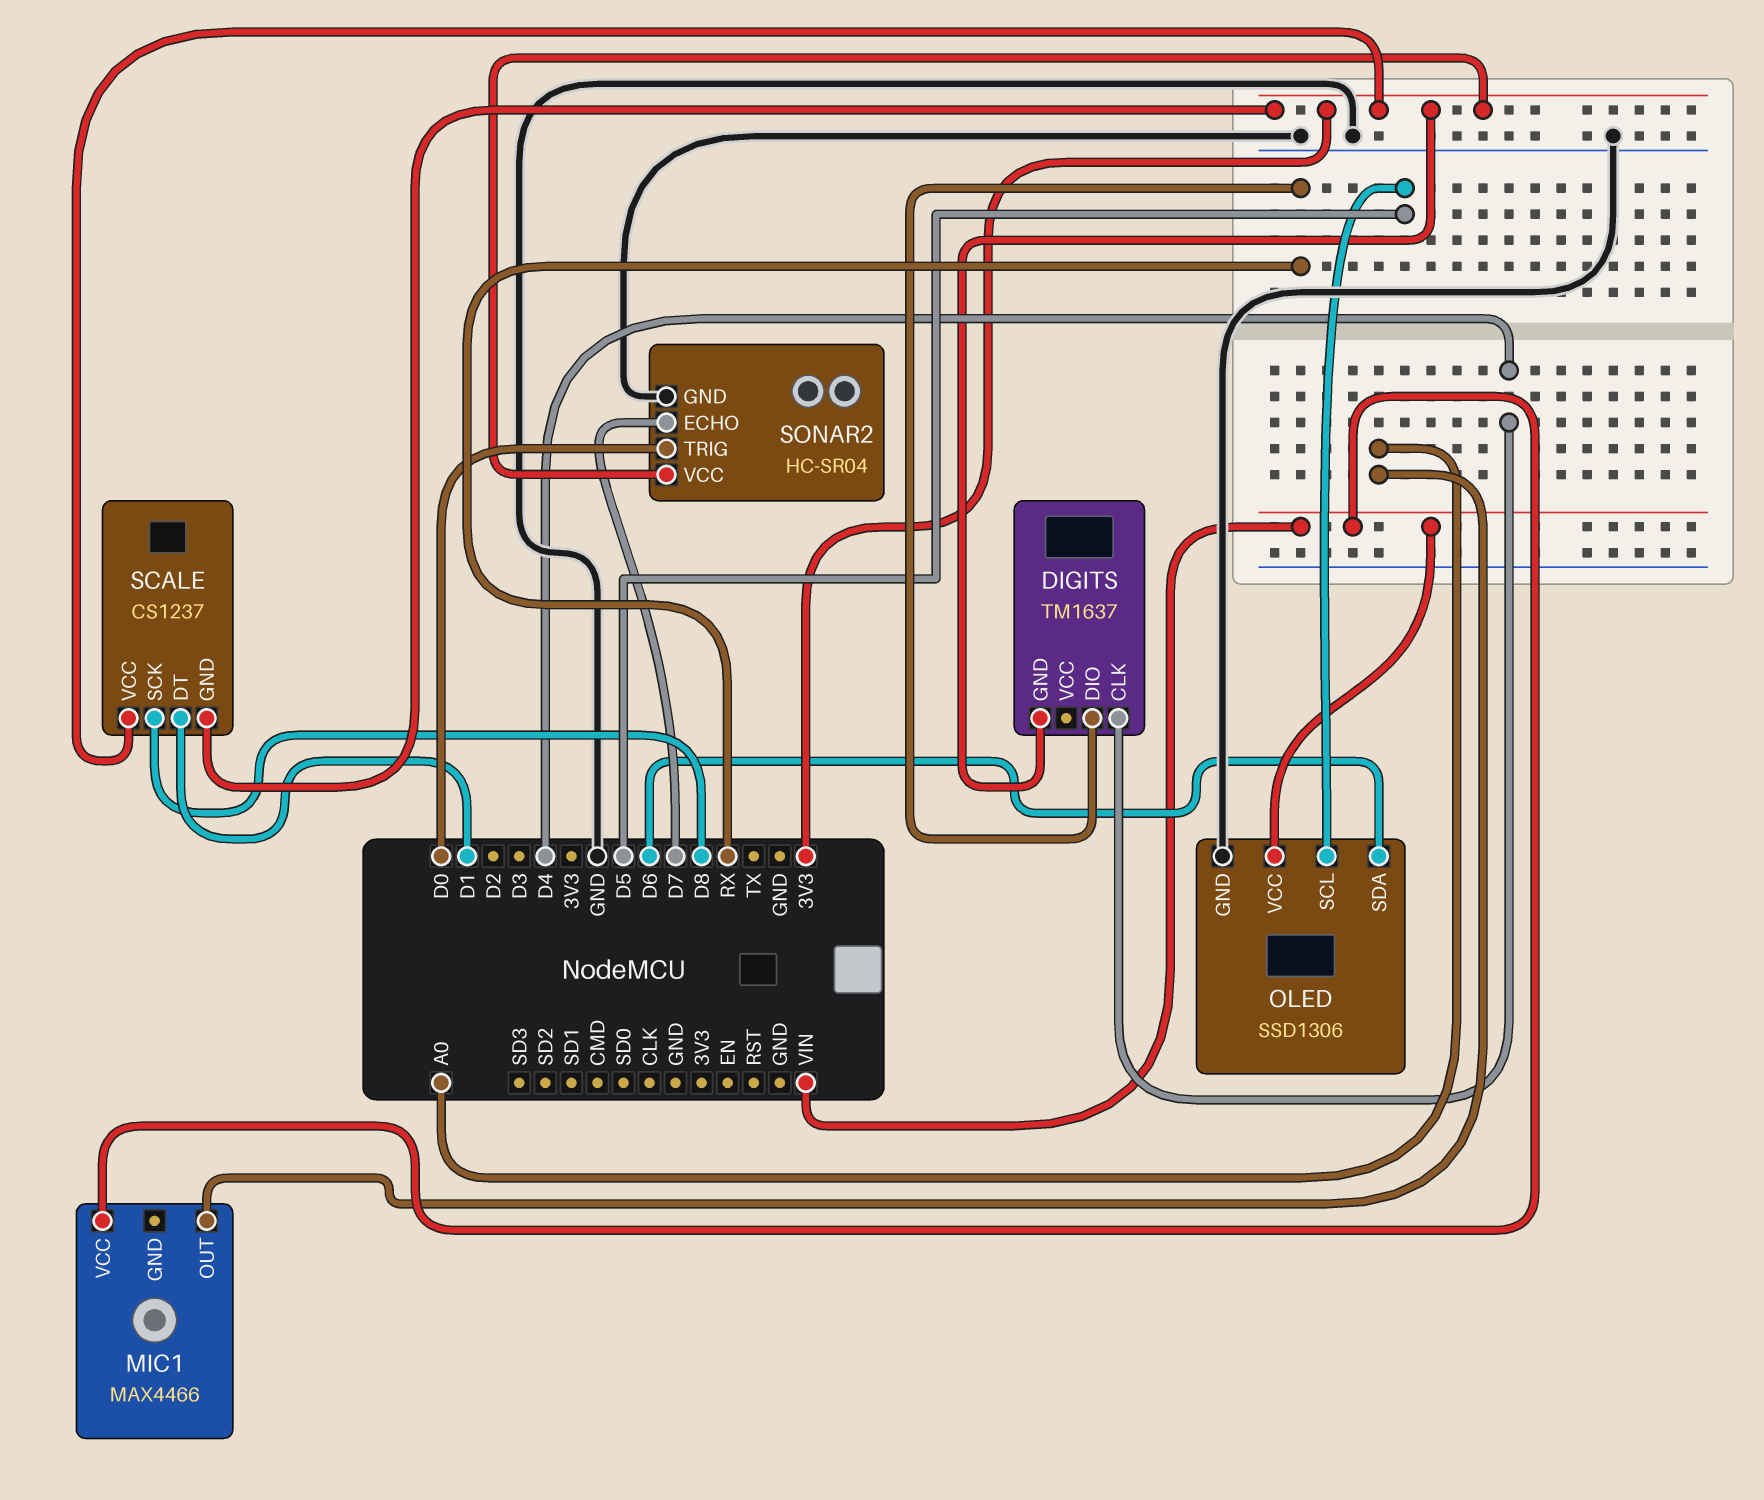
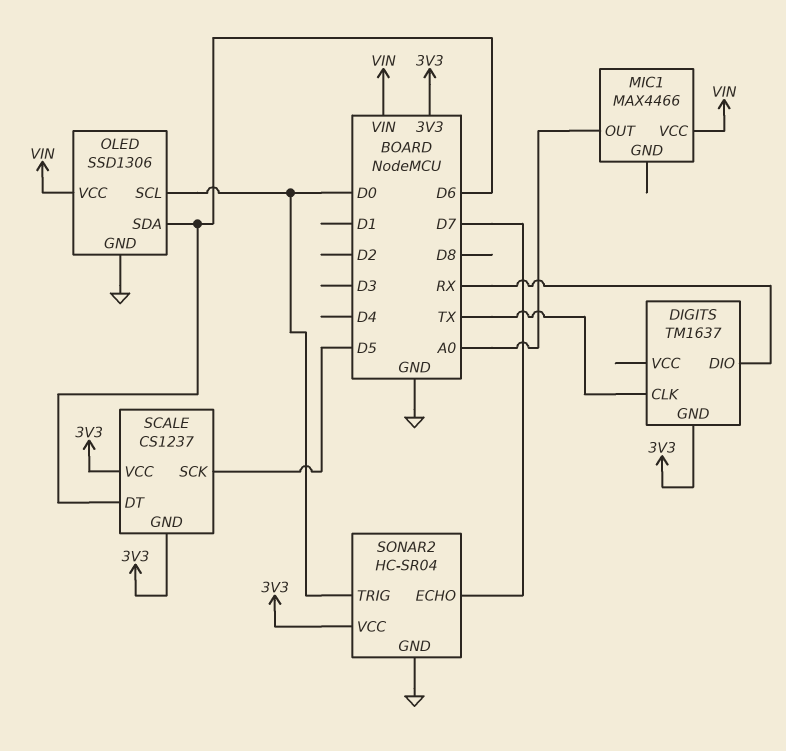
DIGITS pin CLK: D4 -> TX
OLED pin SCL: D5 -> D0
SCALE pin DT: D1 -> D6
SCALE pin SCK: D8 -> D5

